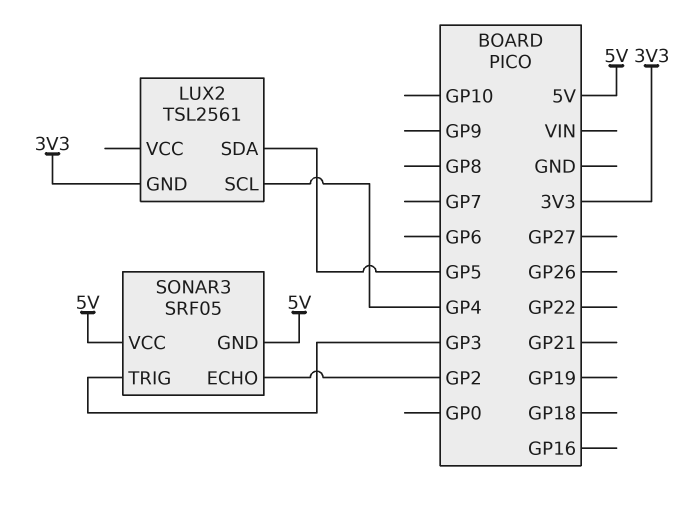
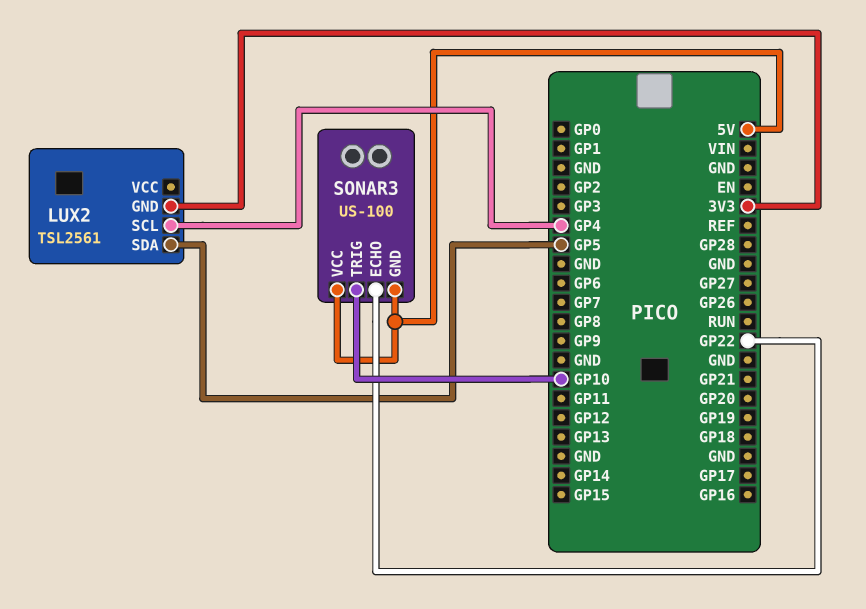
SONAR3: SRF05 -> US-100
SONAR3 pin ECHO: GP2 -> GP22
SONAR3 pin TRIG: GP3 -> GP10

